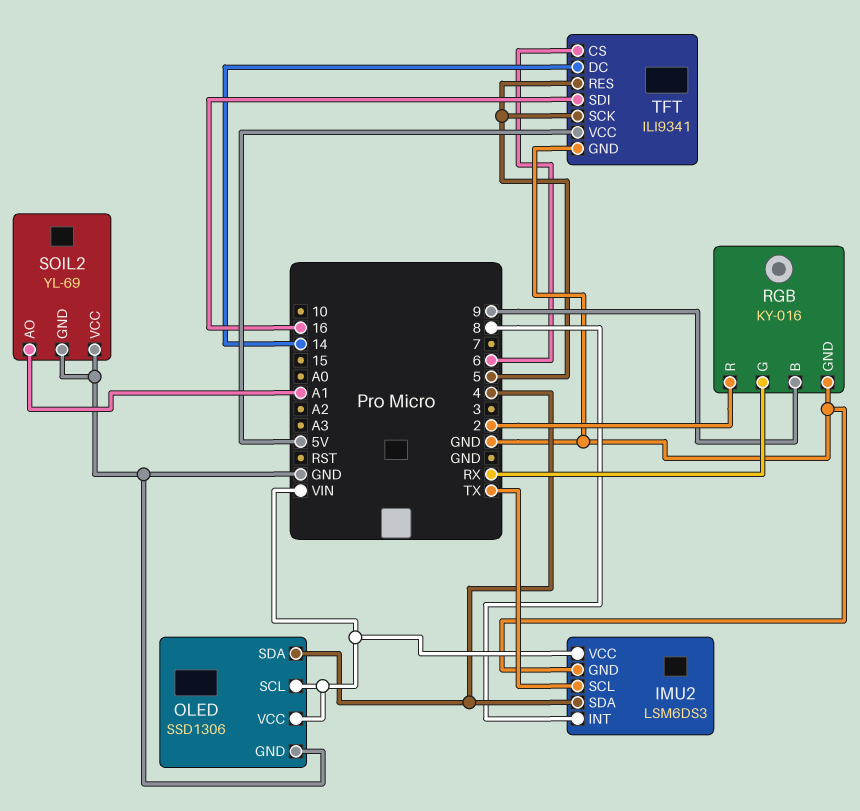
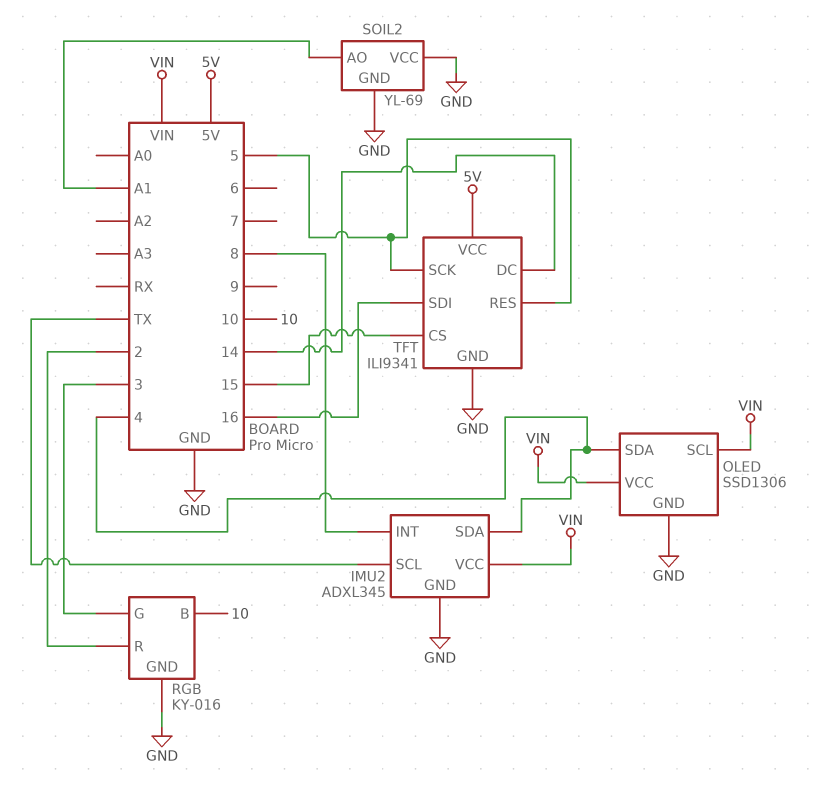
IMU2: LSM6DS3 -> ADXL345
RGB pin B: 9 -> 10
RGB pin G: RX -> 3
TFT pin CS: 6 -> 15

